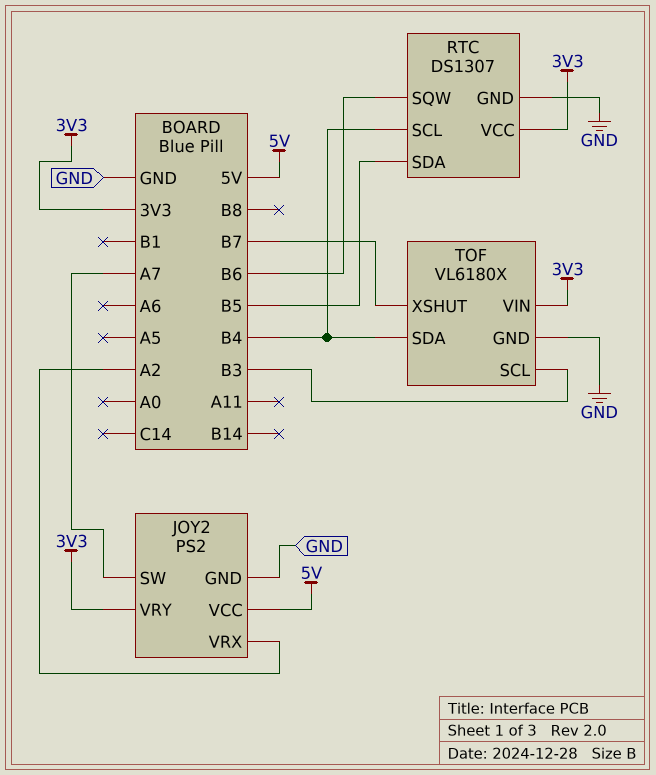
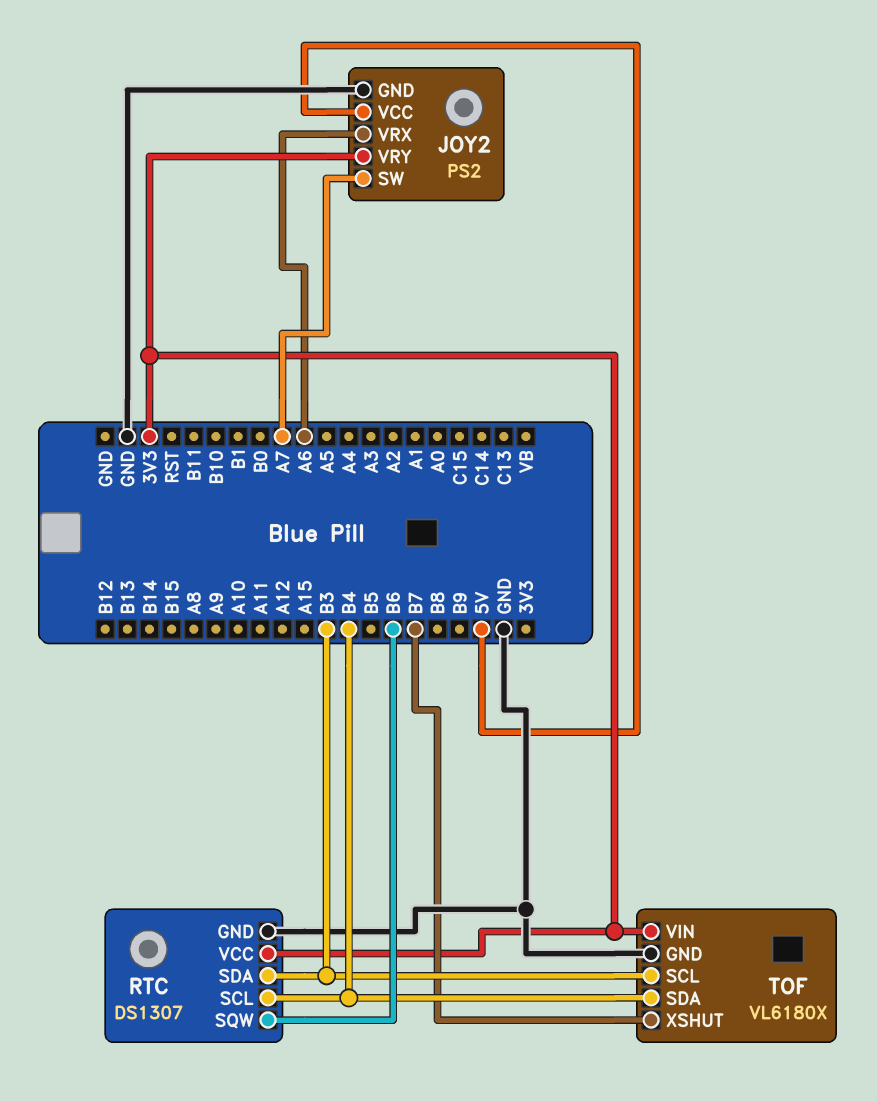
JOY2 pin VRX: A2 -> A6
RTC pin SDA: B5 -> B3

